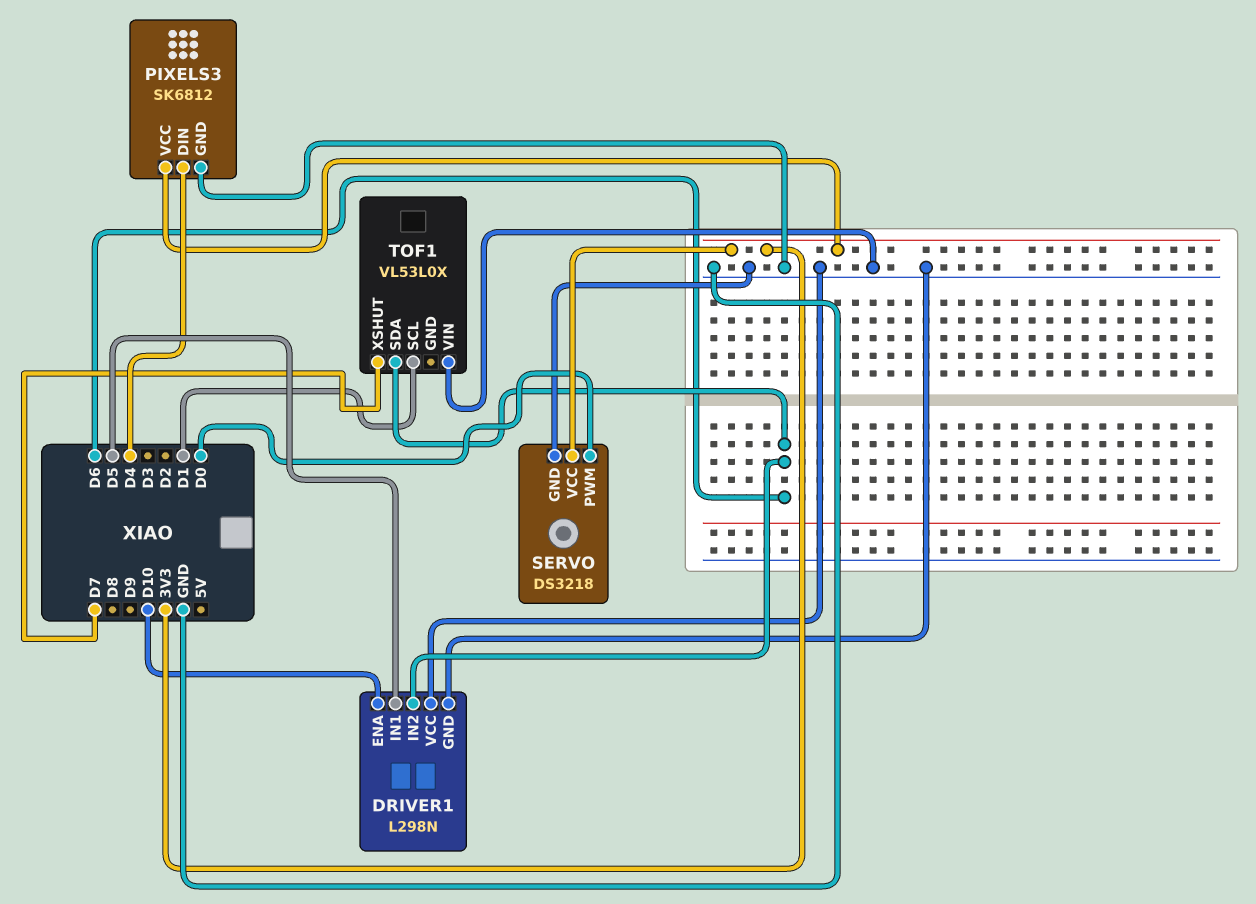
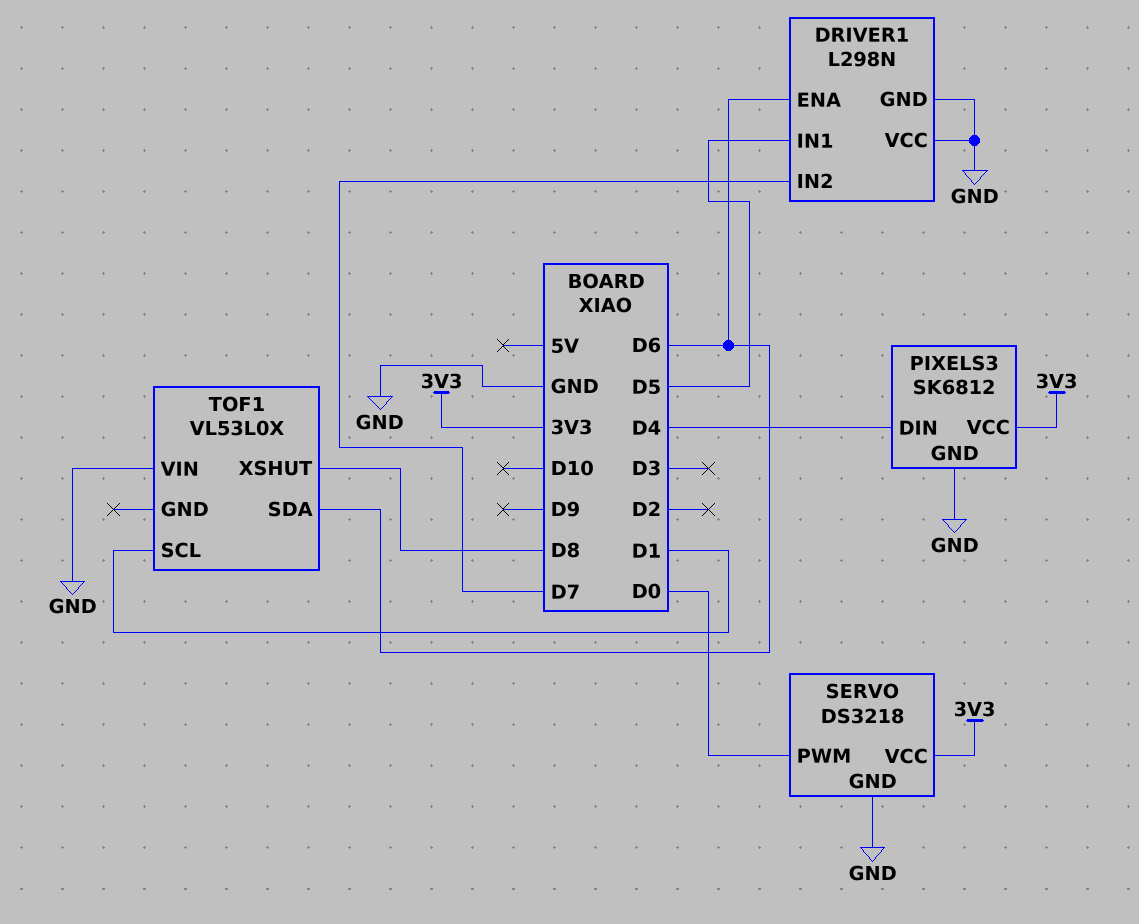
DRIVER1 pin ENA: D10 -> D6
DRIVER1 pin IN2: D6 -> D7
TOF1 pin XSHUT: D7 -> D8

